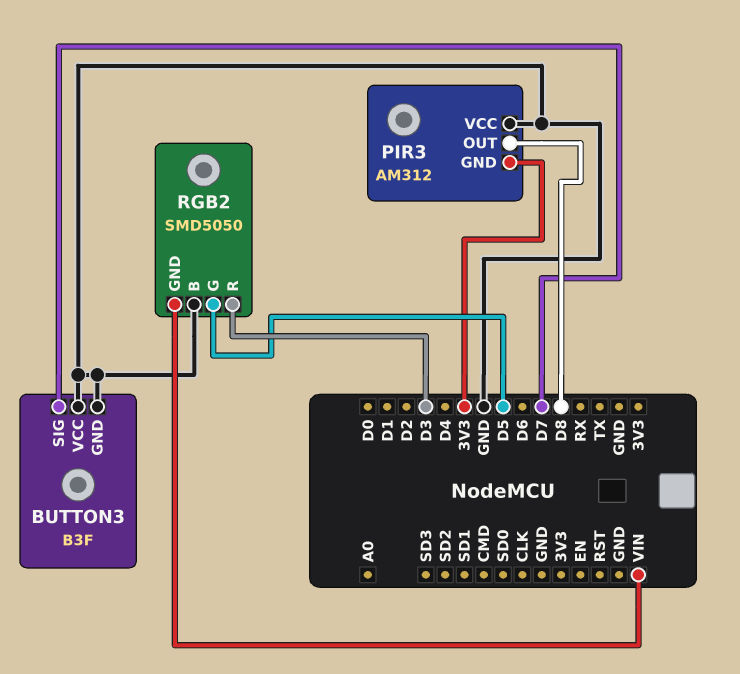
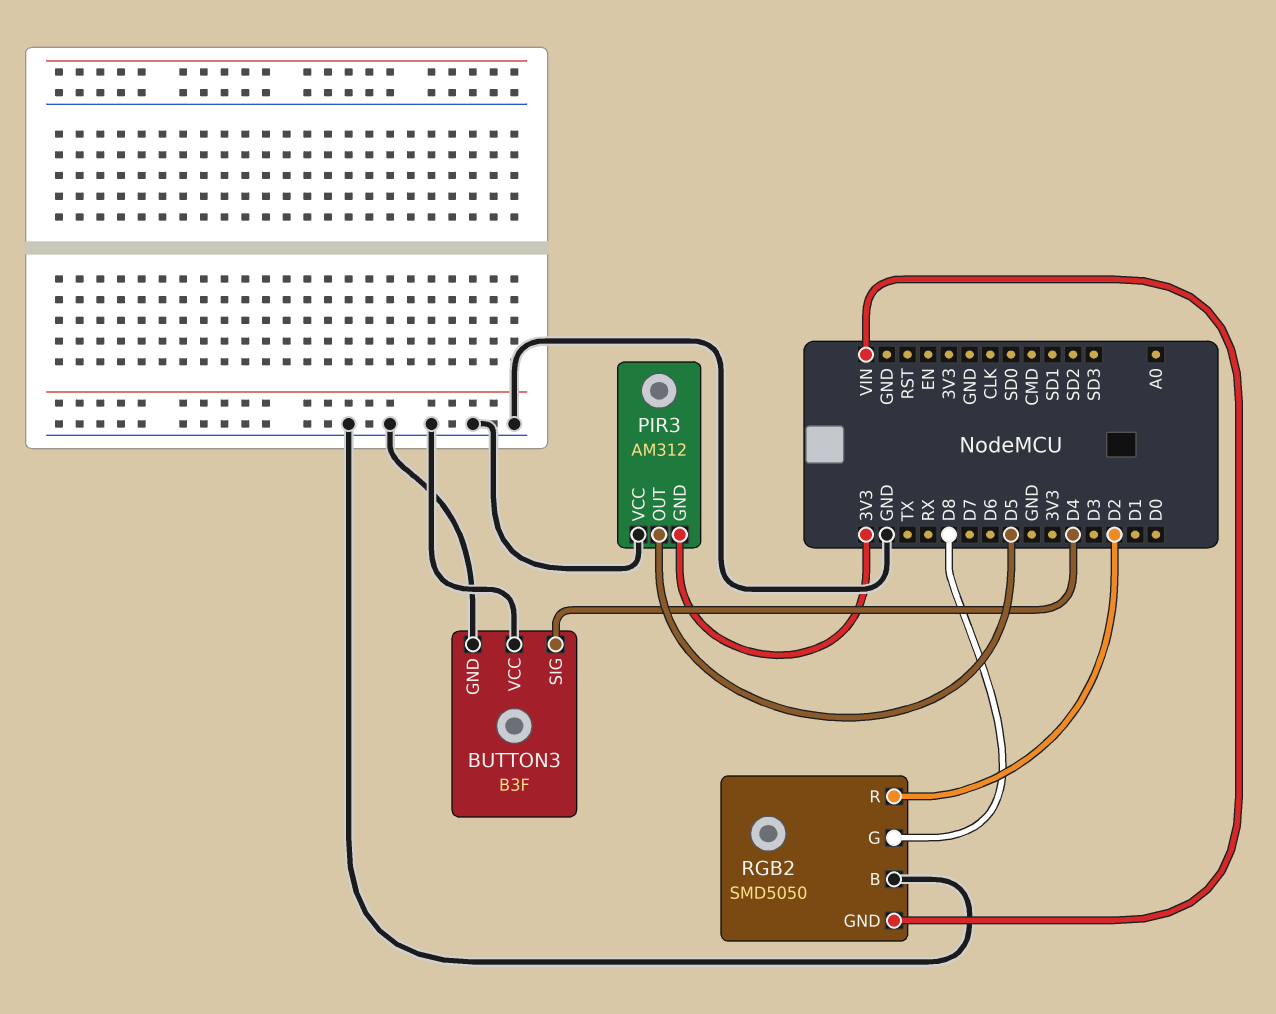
BUTTON3 pin SIG: D7 -> D4
PIR3 pin OUT: D8 -> D5
RGB2 pin G: D5 -> D8
RGB2 pin R: D3 -> D2

